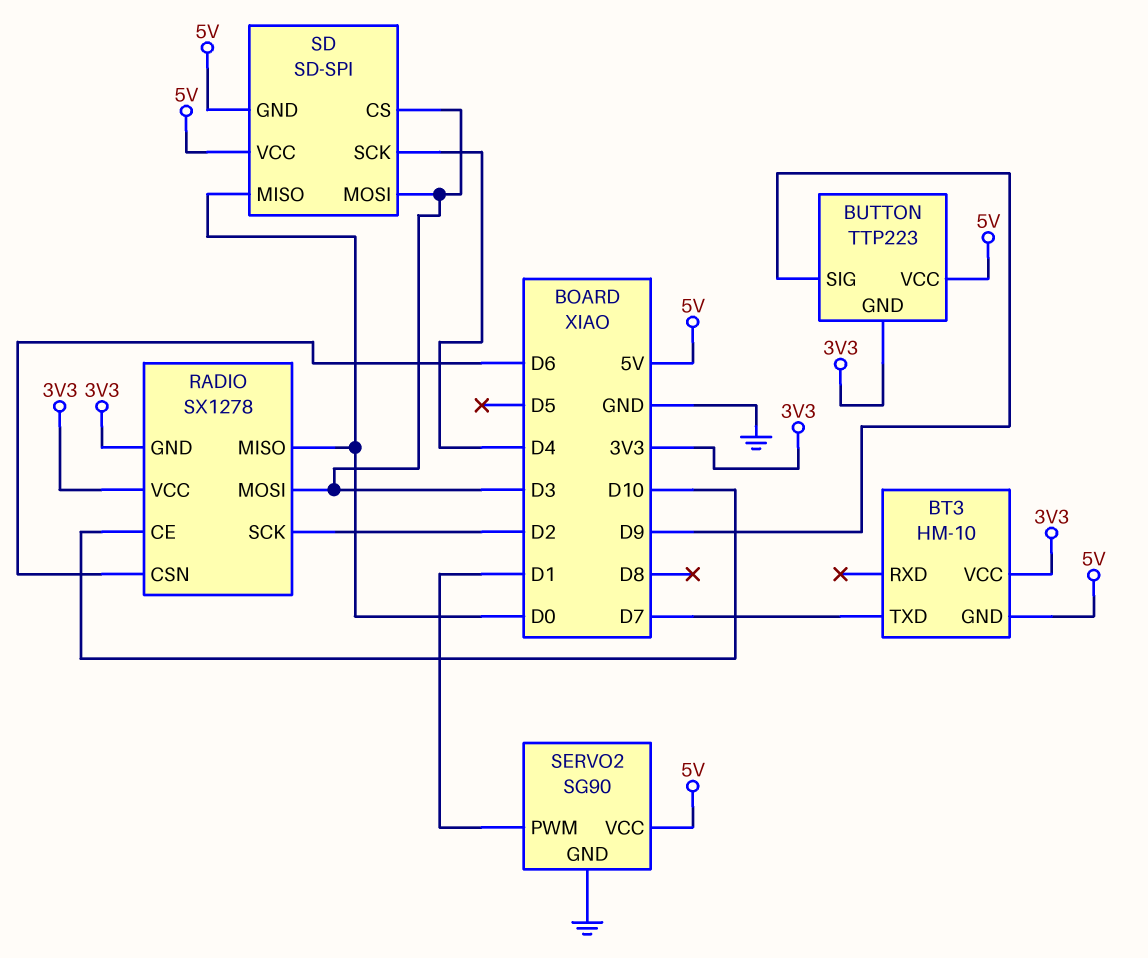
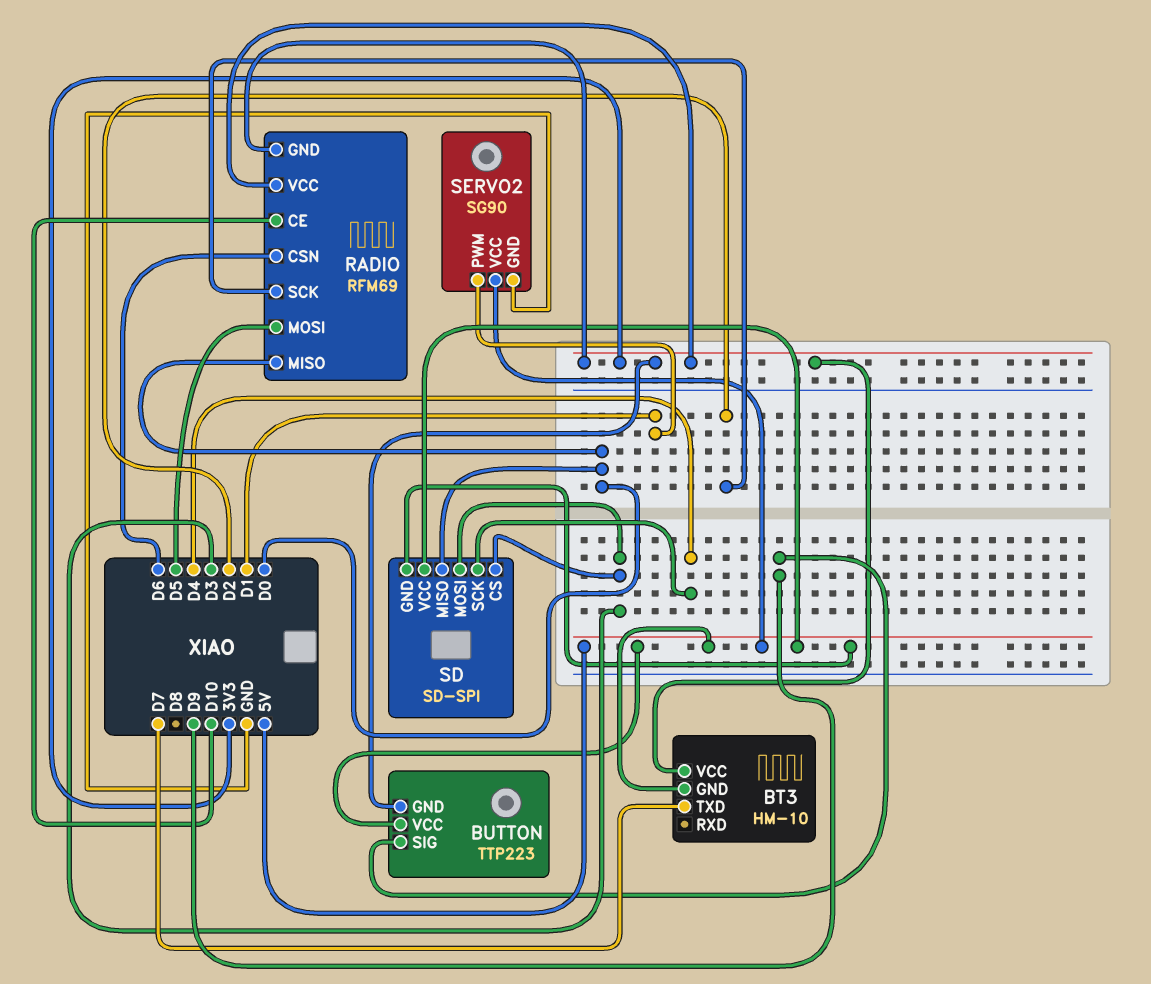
RADIO: SX1278 -> RFM69
RADIO pin MOSI: D3 -> D5

